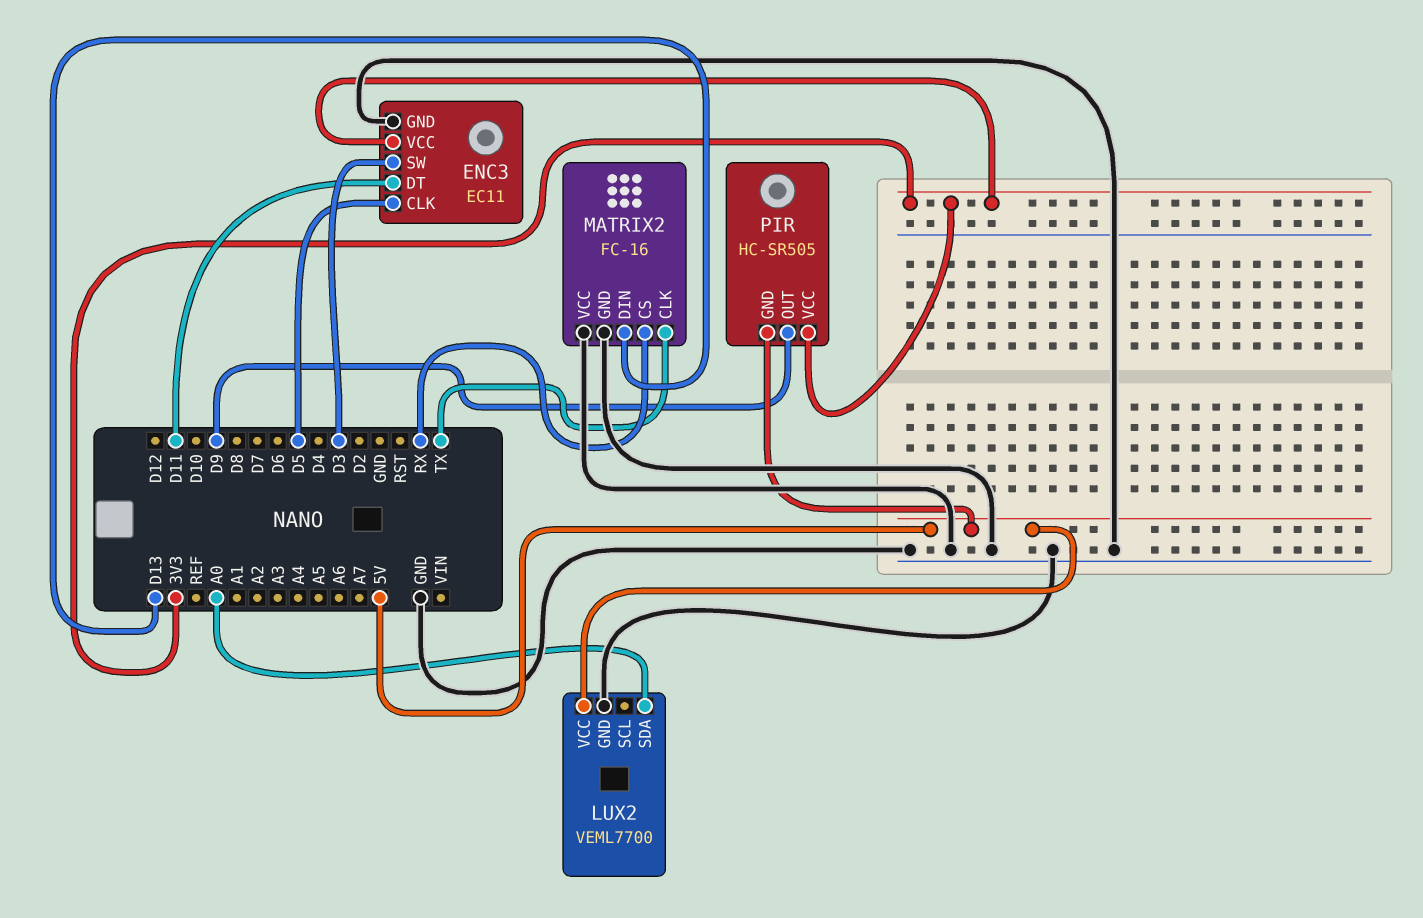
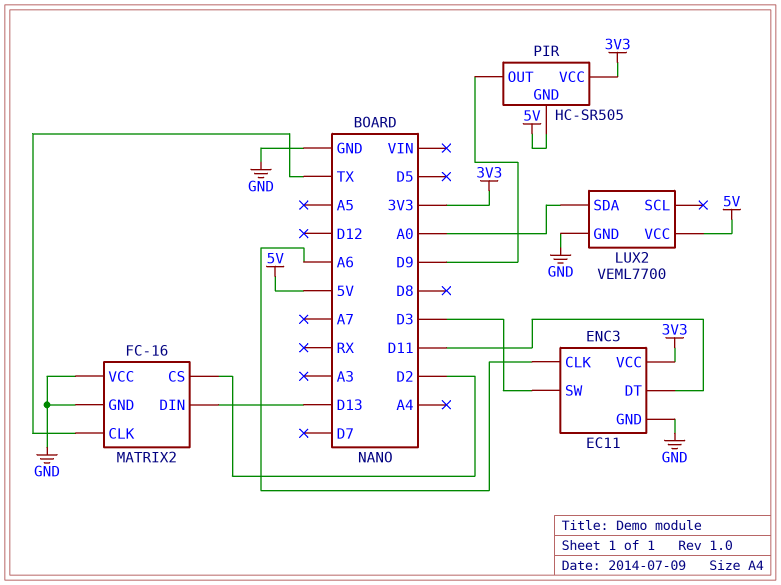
ENC3 pin CLK: D5 -> A6
MATRIX2 pin CS: RX -> D2

